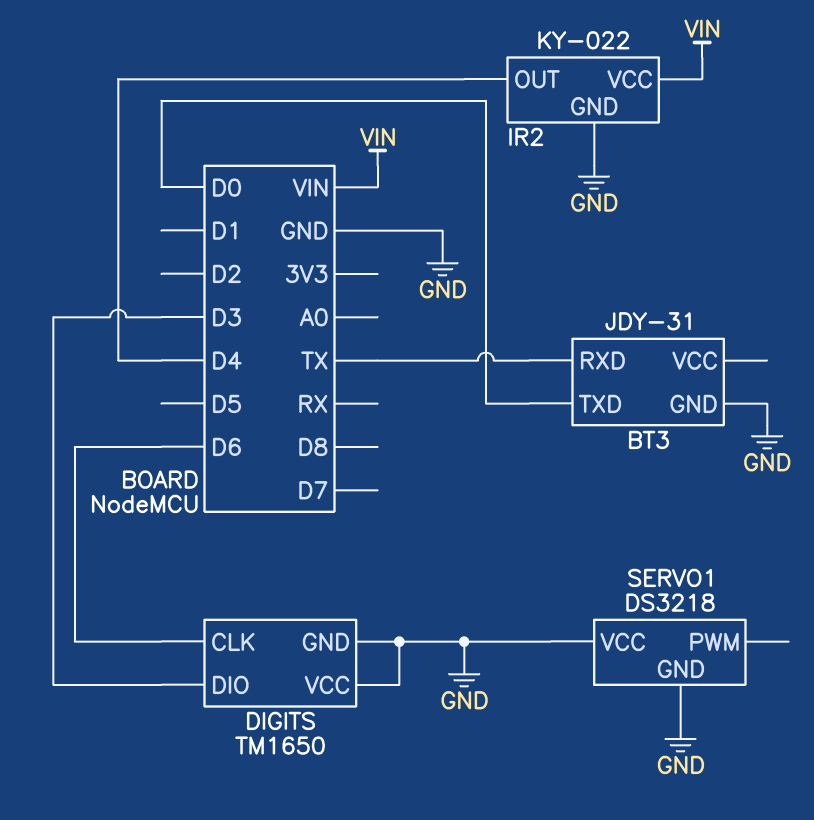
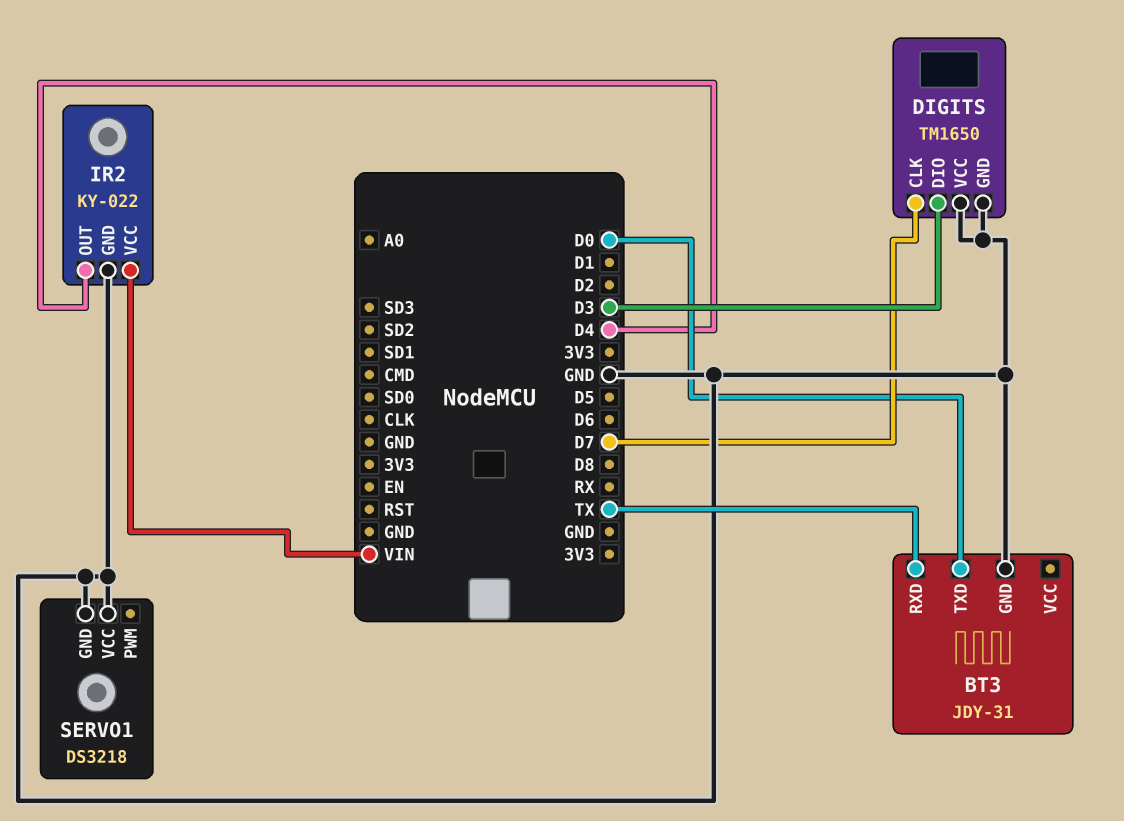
DIGITS pin CLK: D6 -> D7

